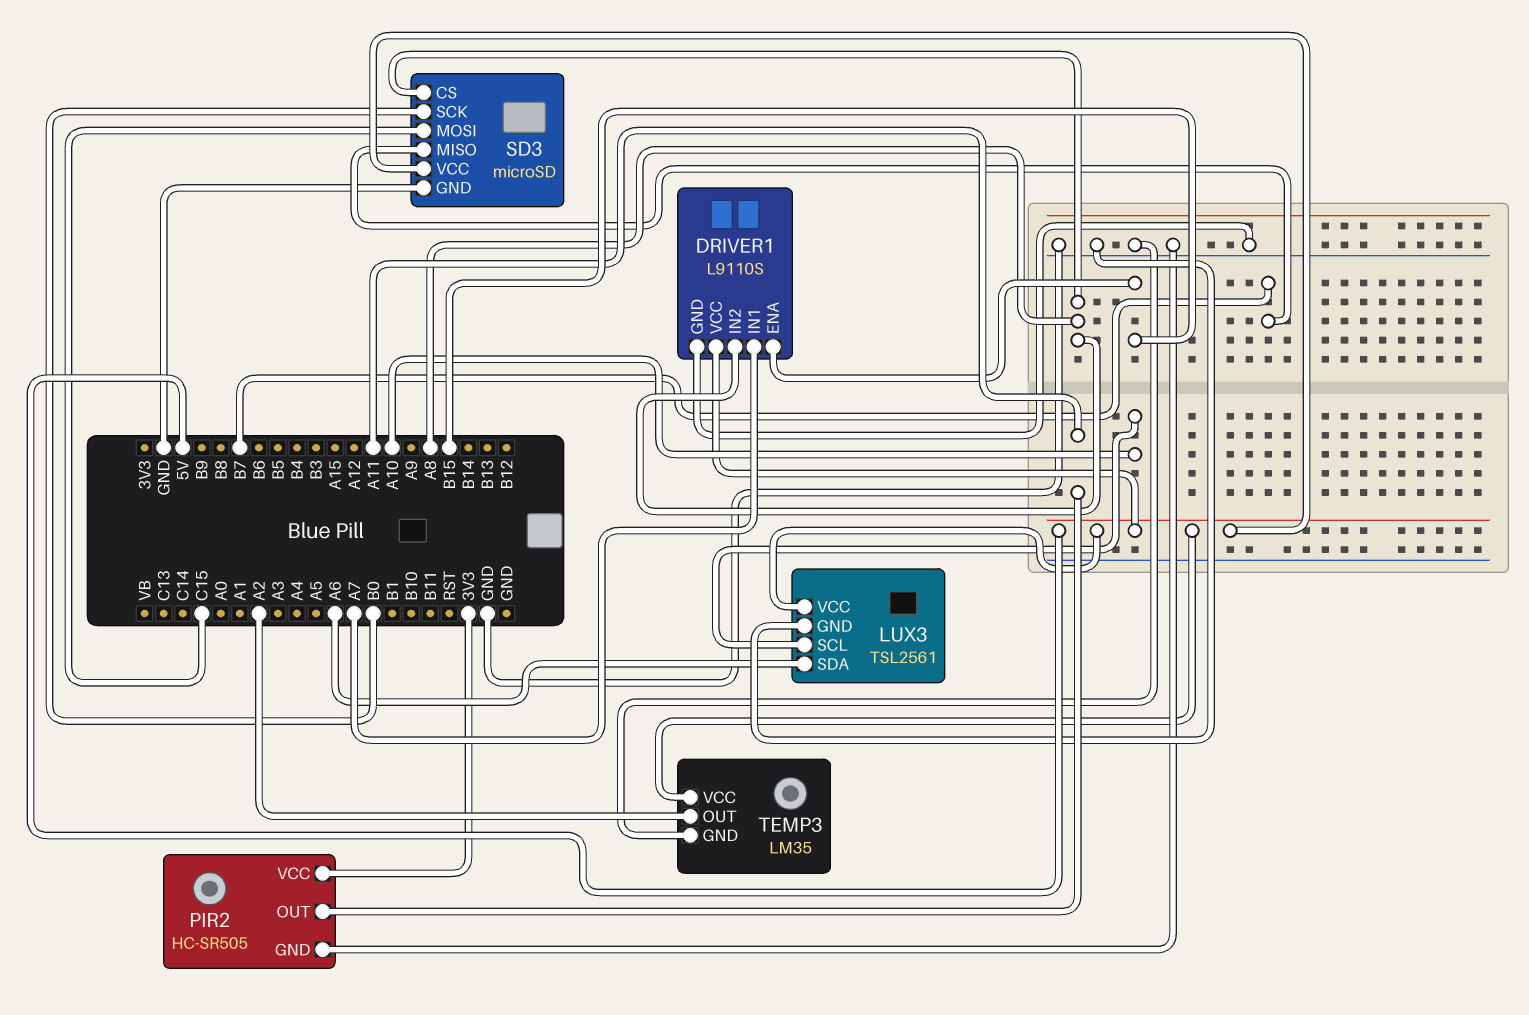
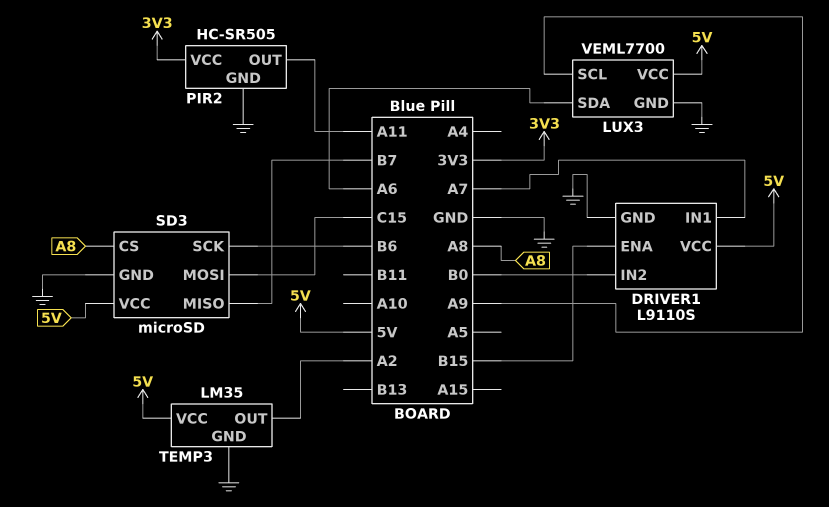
DRIVER1 pin IN2: A8 -> B0
LUX3: TSL2561 -> VEML7700
LUX3 pin SCL: A10 -> A9
SD3 pin SCK: B0 -> B6

